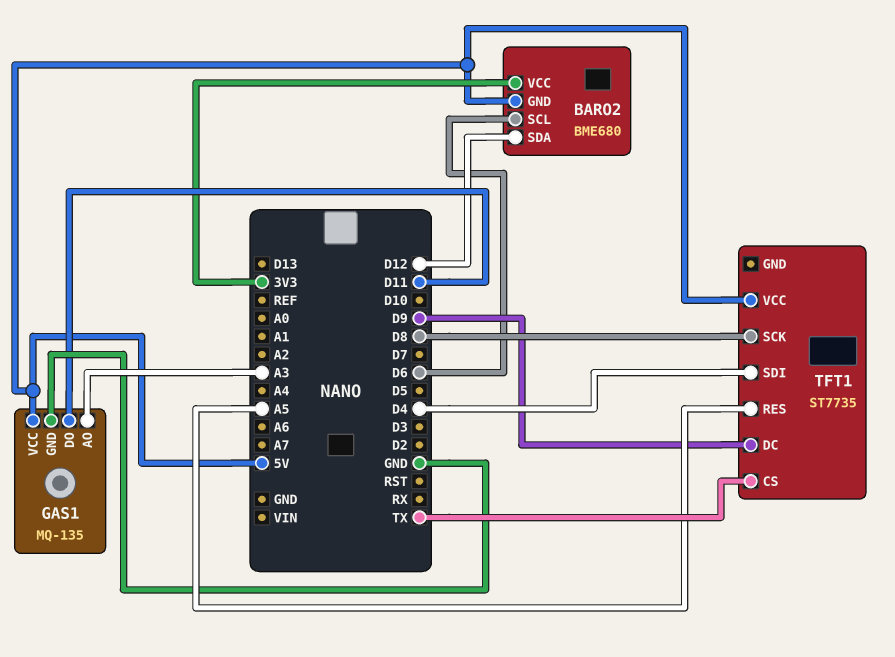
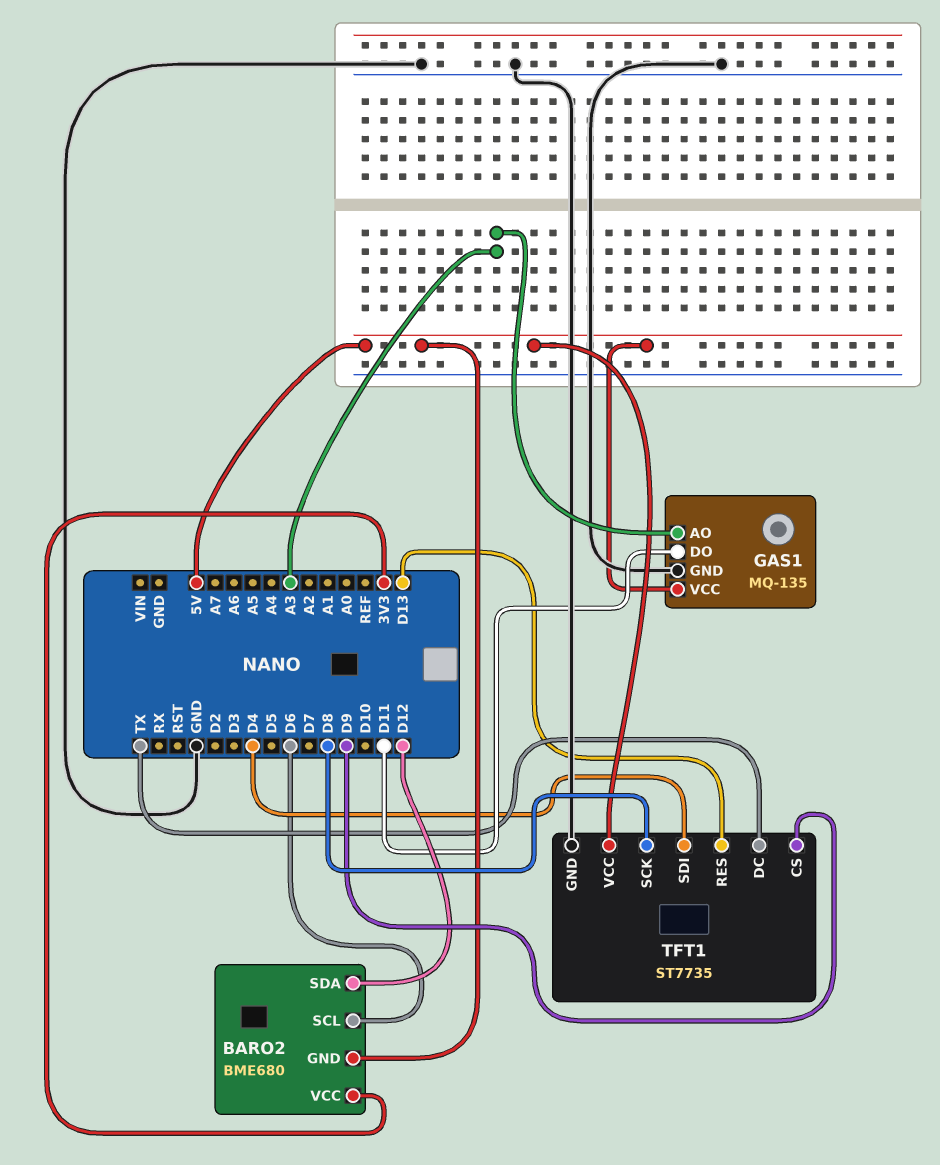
TFT1 pin CS: TX -> D9
TFT1 pin DC: D9 -> TX
TFT1 pin GND: none -> GND
TFT1 pin RES: A5 -> D13

